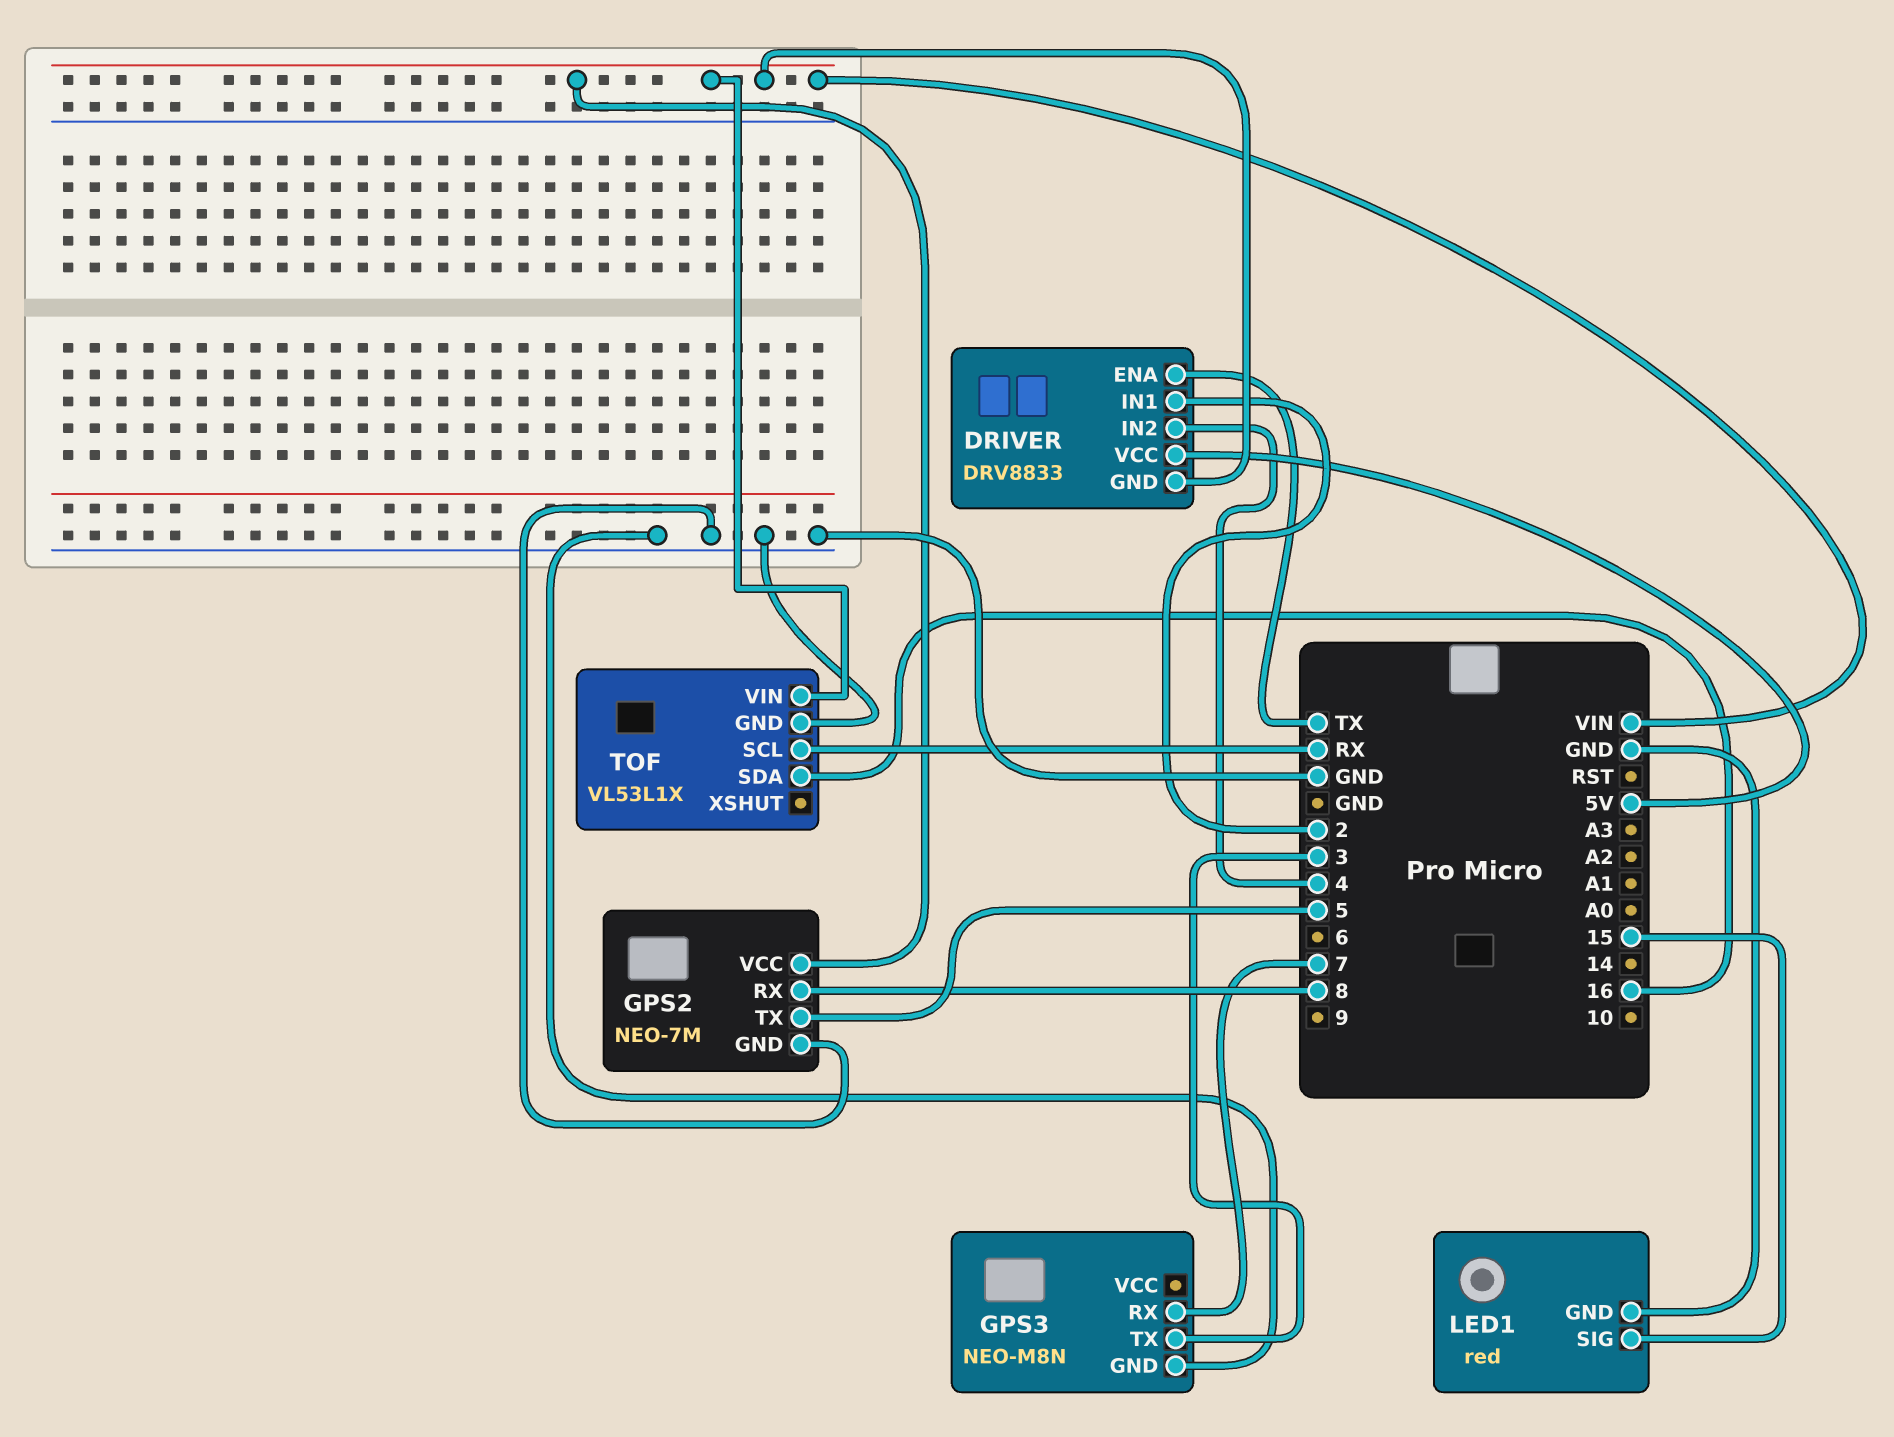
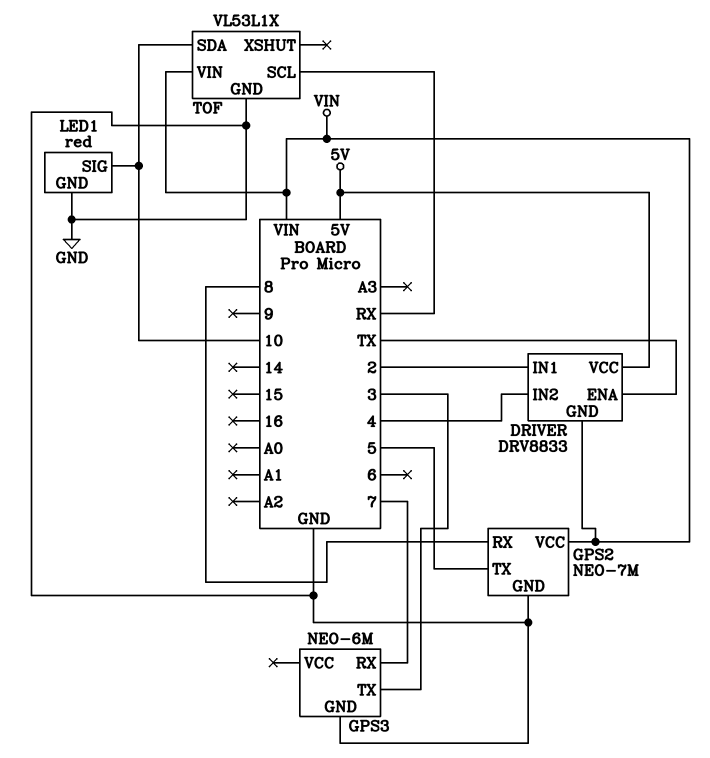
GPS3: NEO-M8N -> NEO-6M
LED1 pin SIG: 15 -> 10
TOF pin SDA: 16 -> 10

